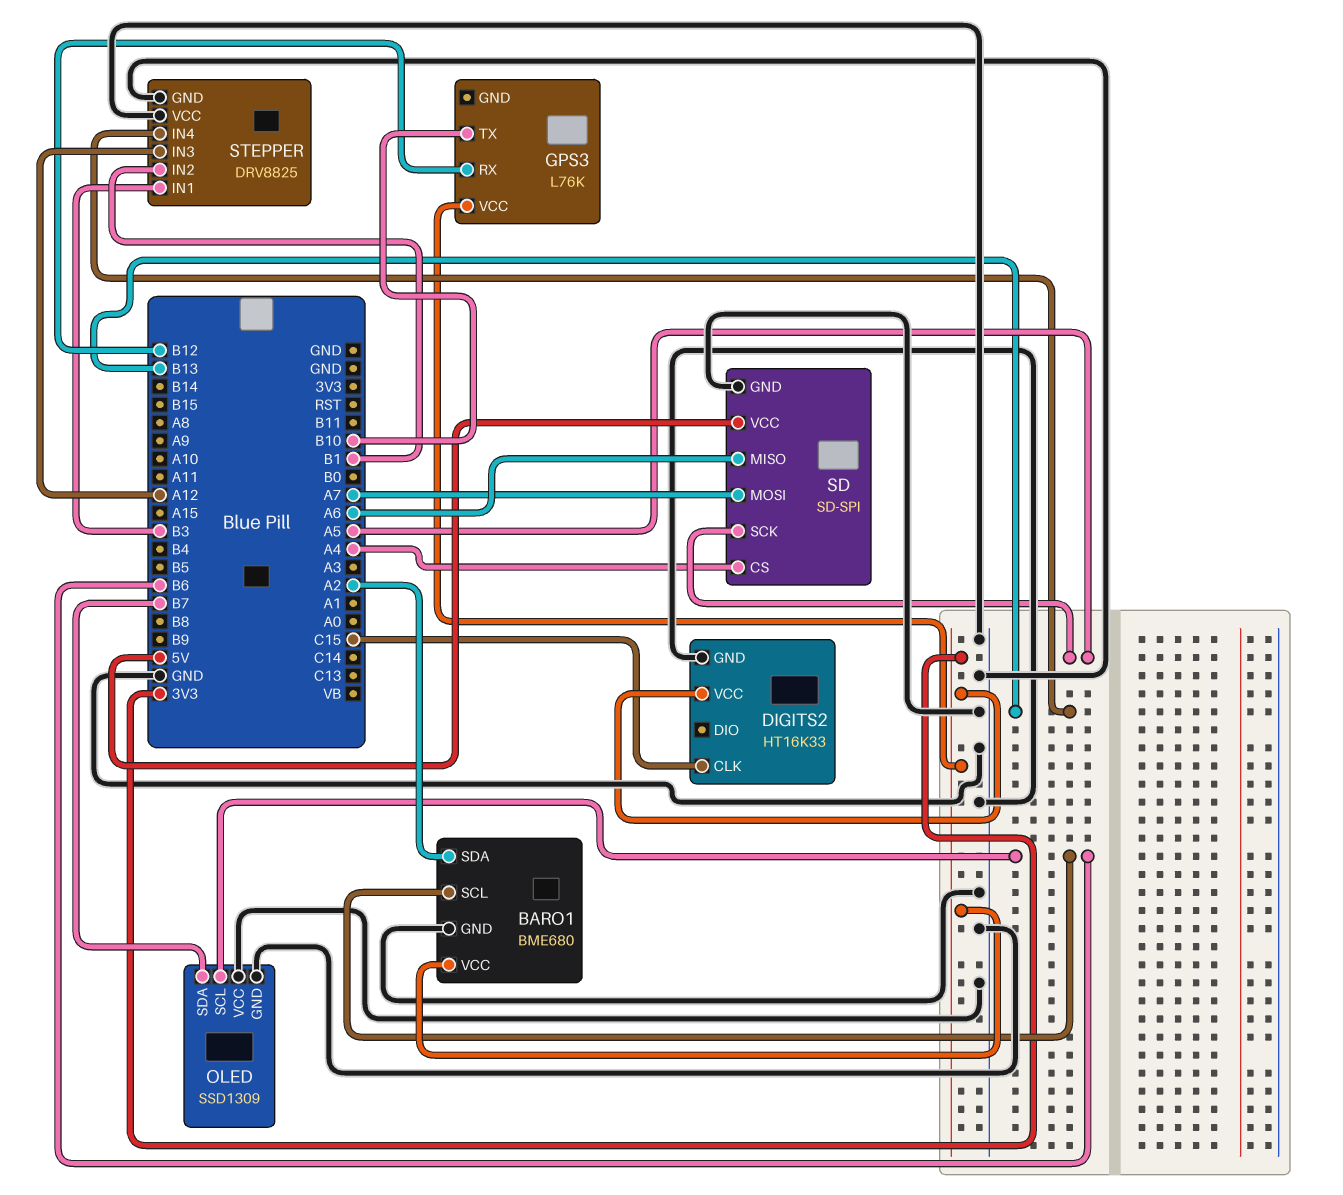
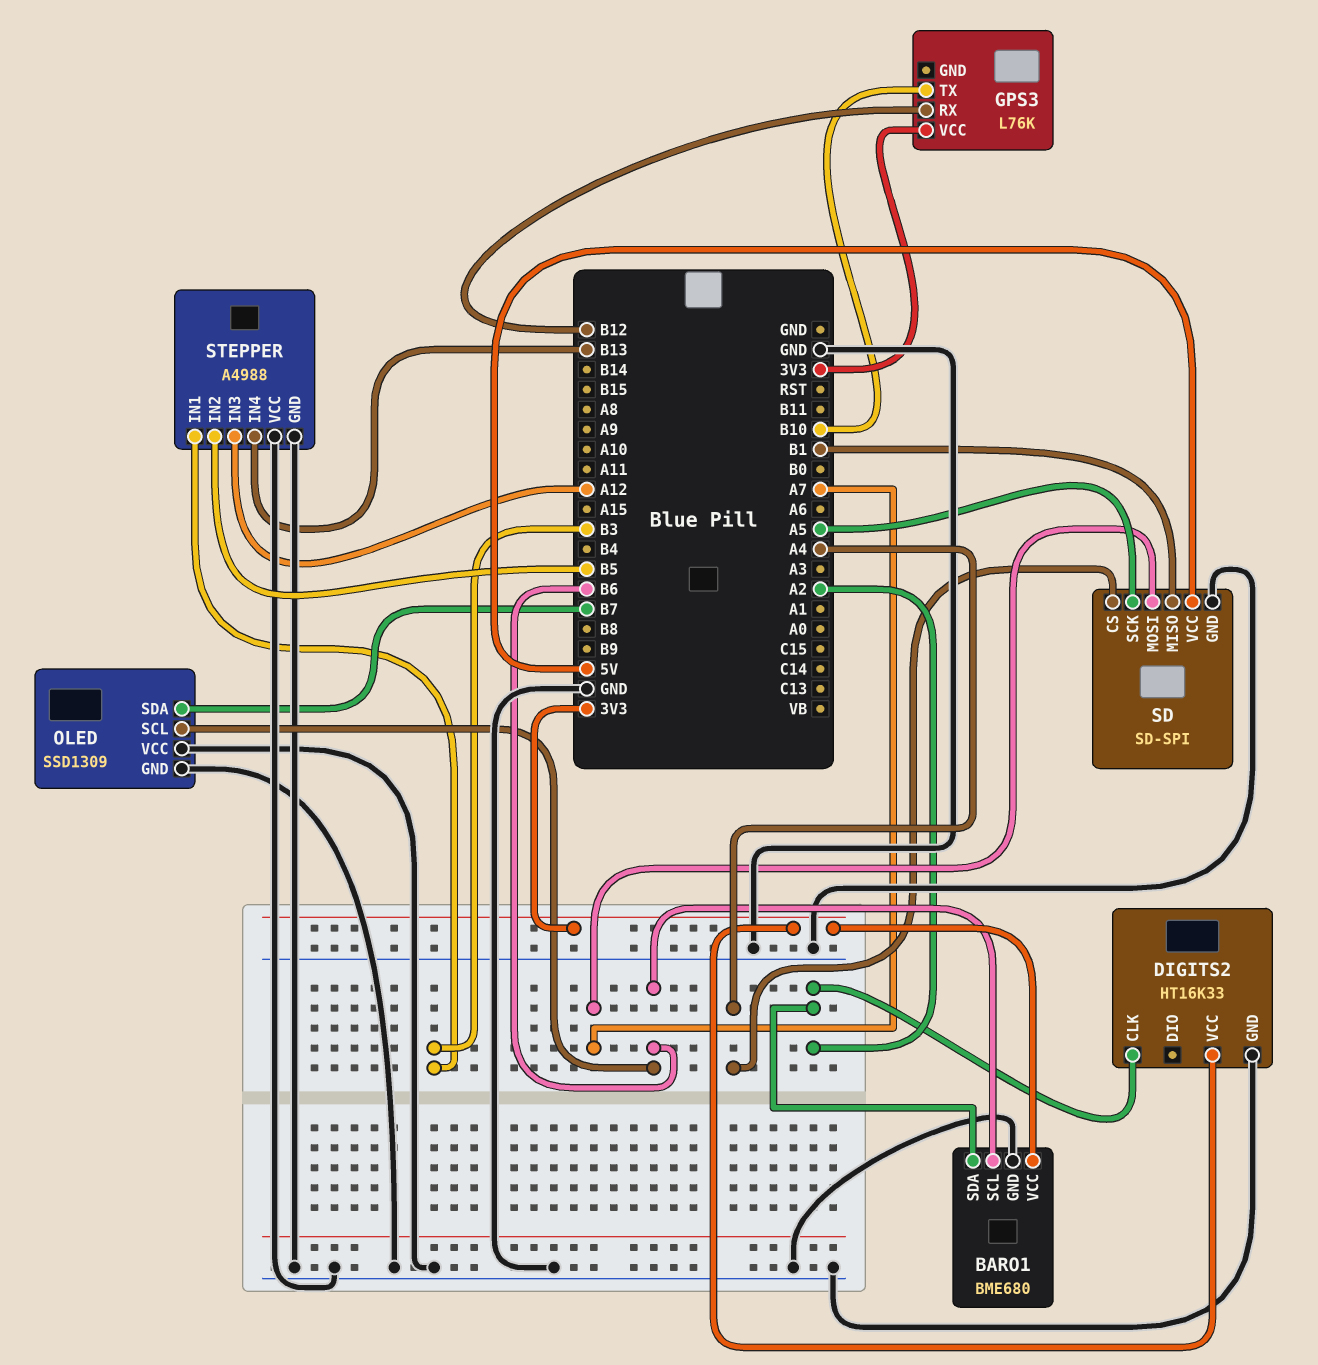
DIGITS2 pin CLK: C15 -> A2
SD pin MISO: A6 -> B1
STEPPER: DRV8825 -> A4988
STEPPER pin IN2: B1 -> B5

